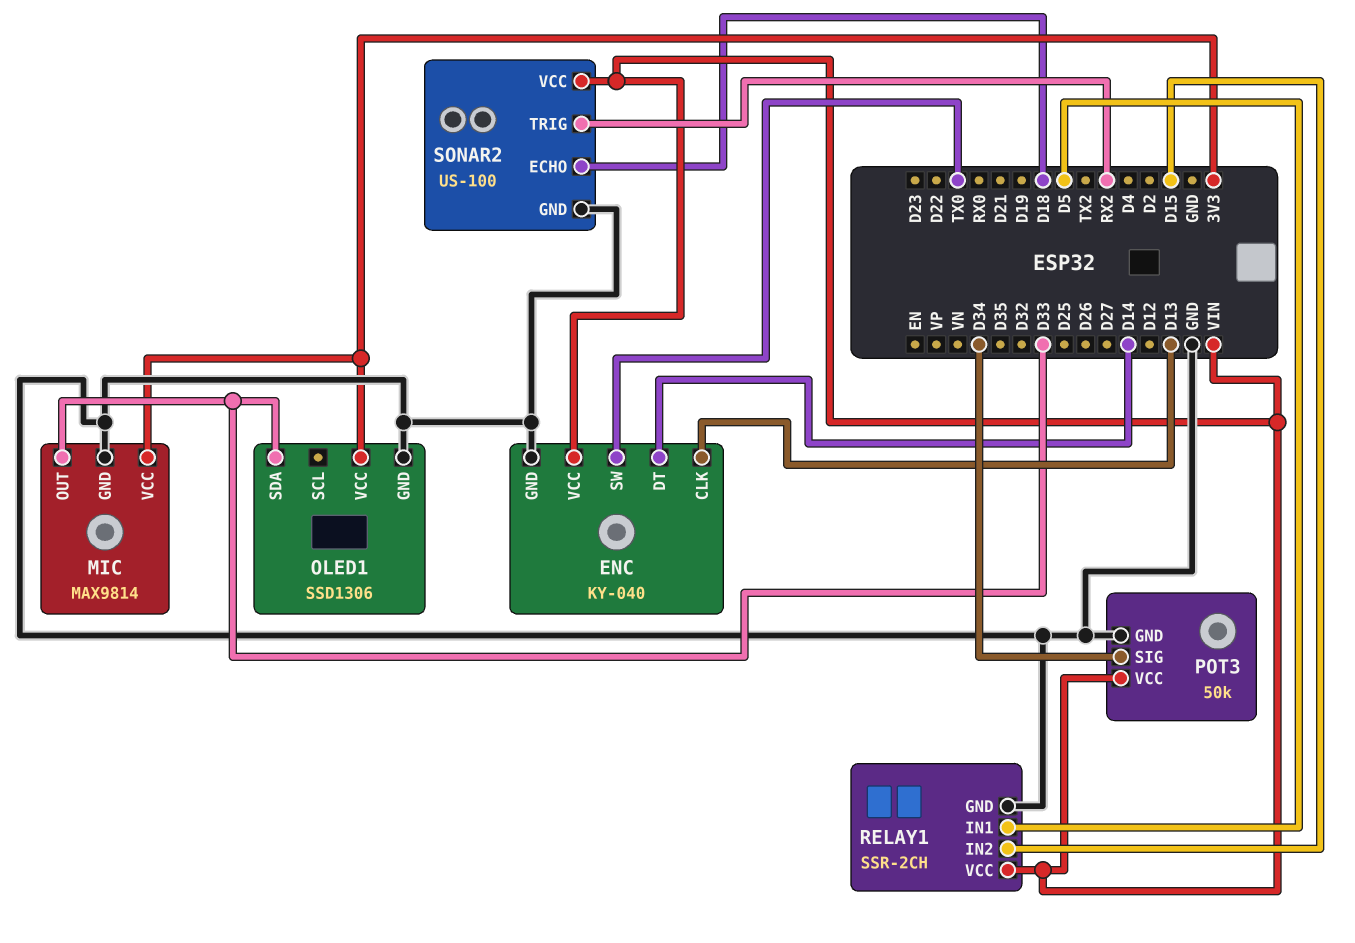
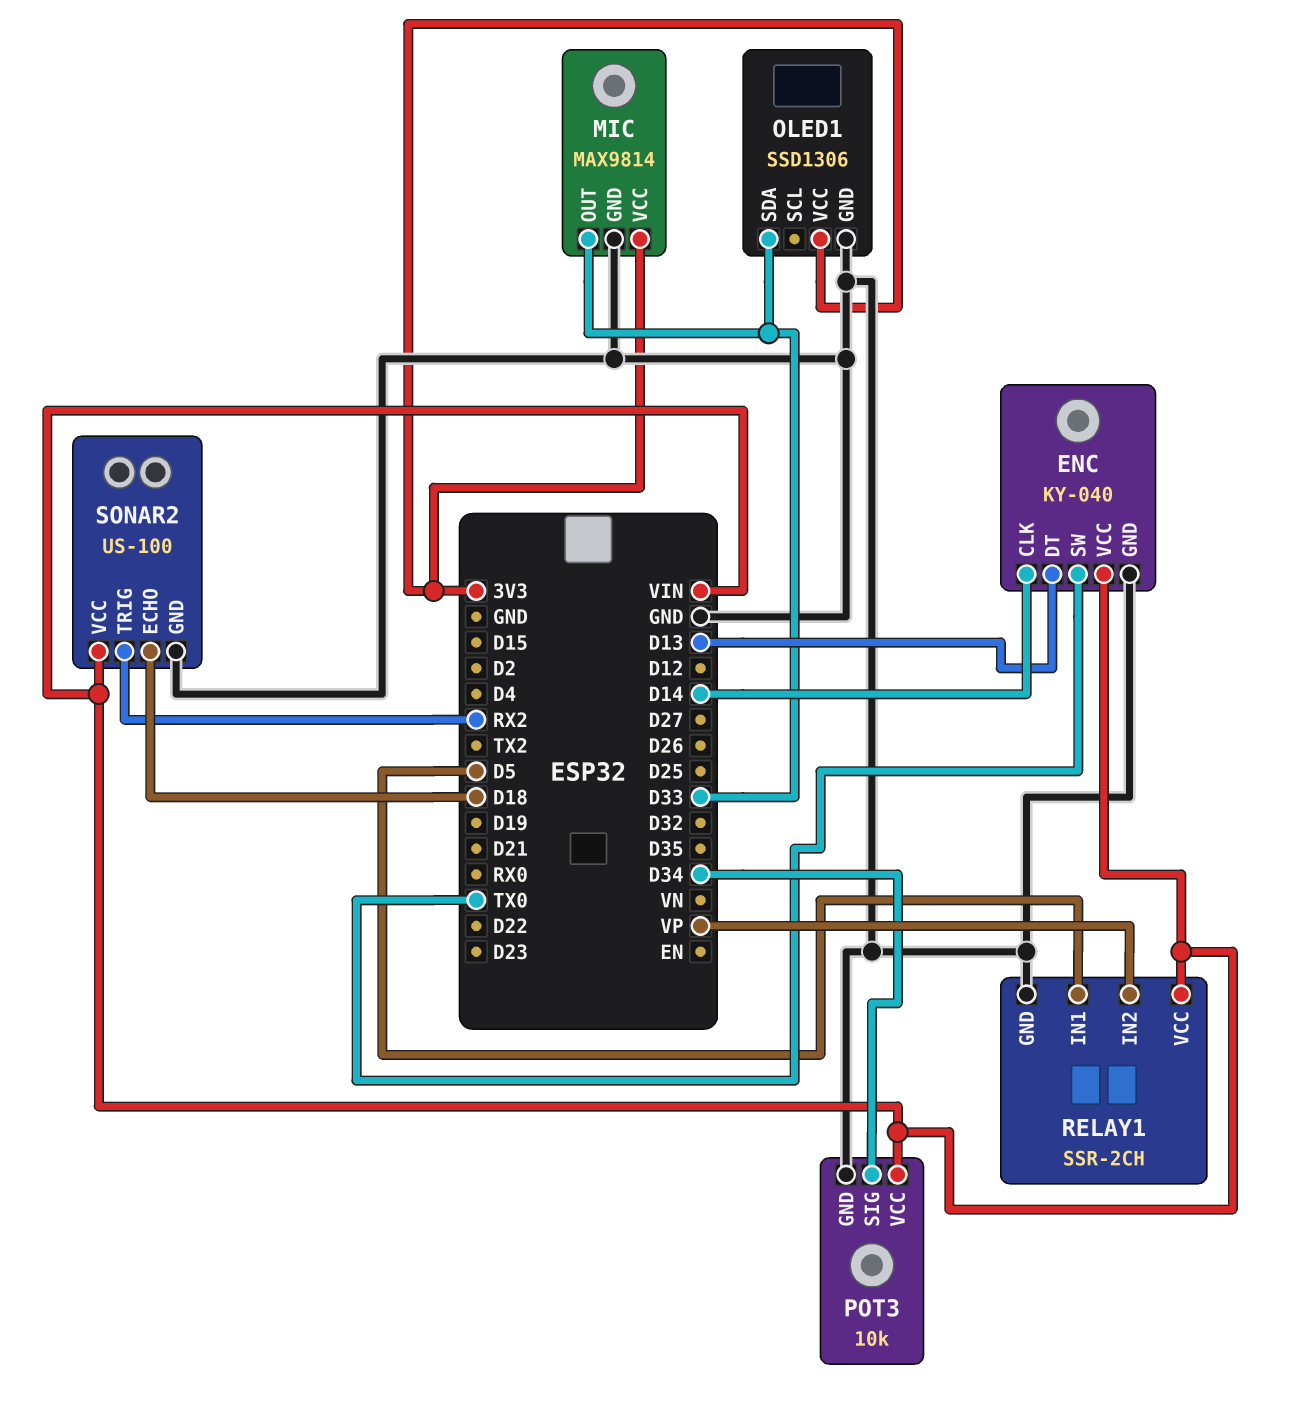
ENC pin CLK: D13 -> D14
ENC pin DT: D14 -> D13
POT3: 50k -> 10k
RELAY1 pin IN2: D15 -> VP

